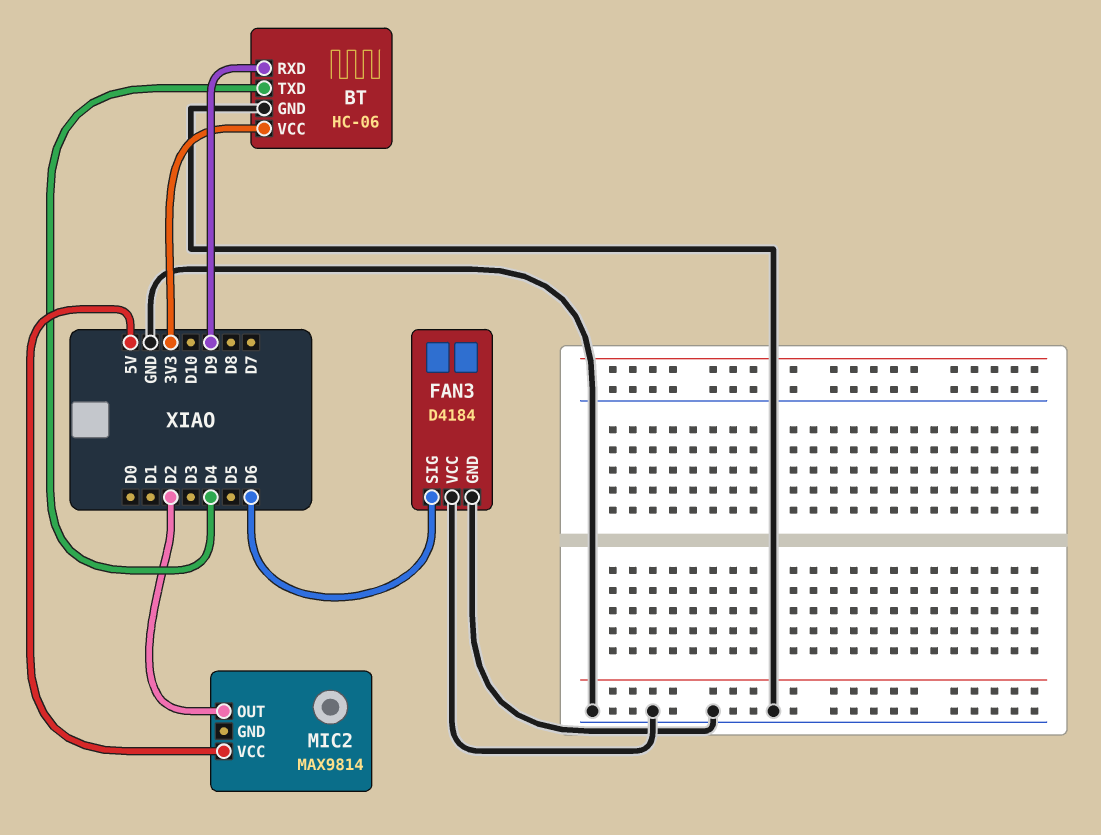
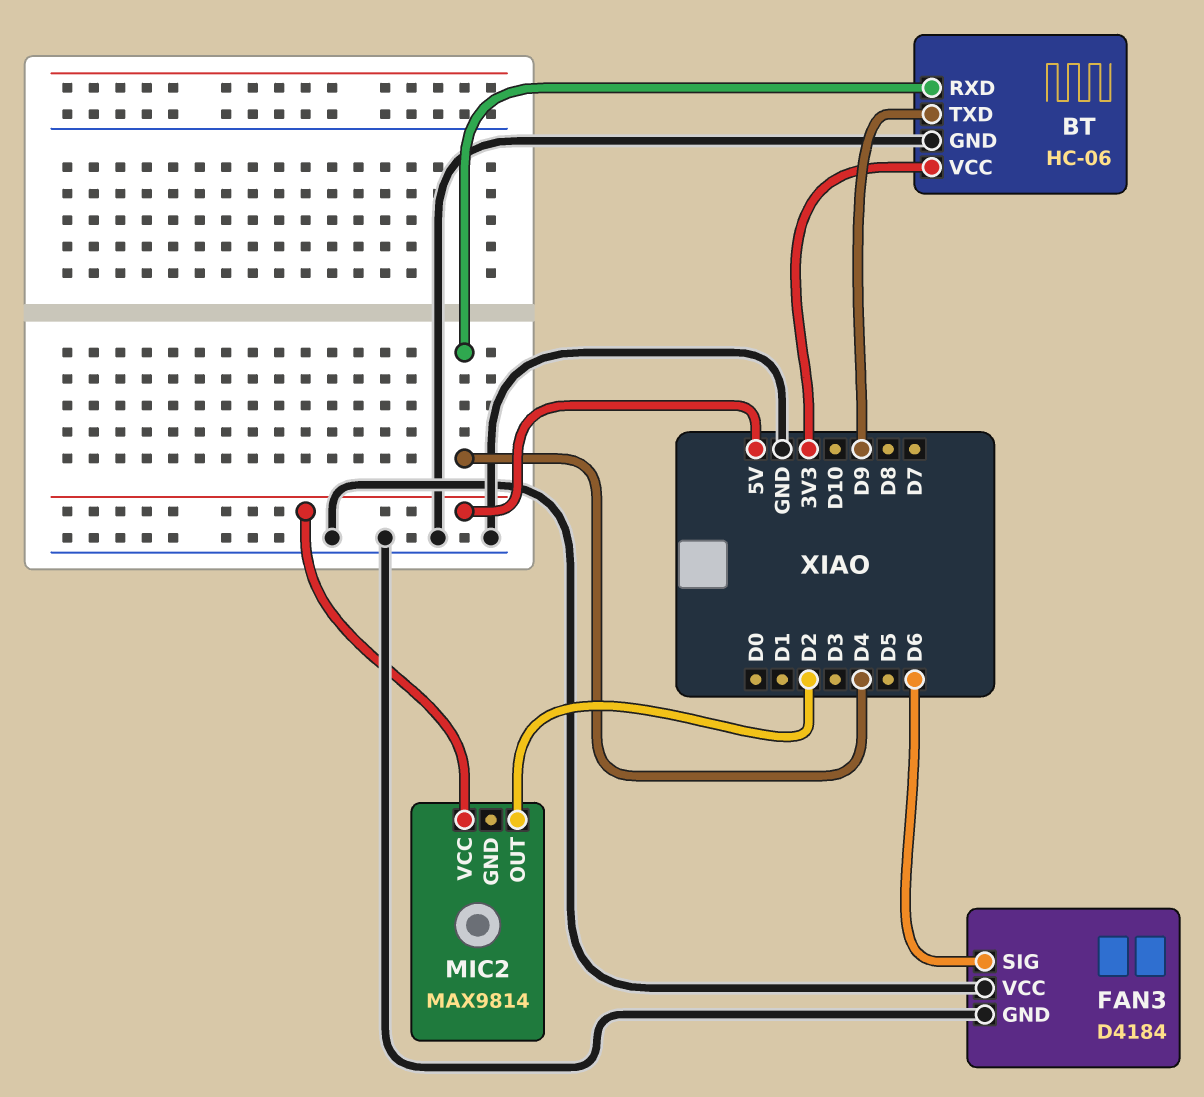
BT pin RXD: D9 -> D4
BT pin TXD: D4 -> D9

